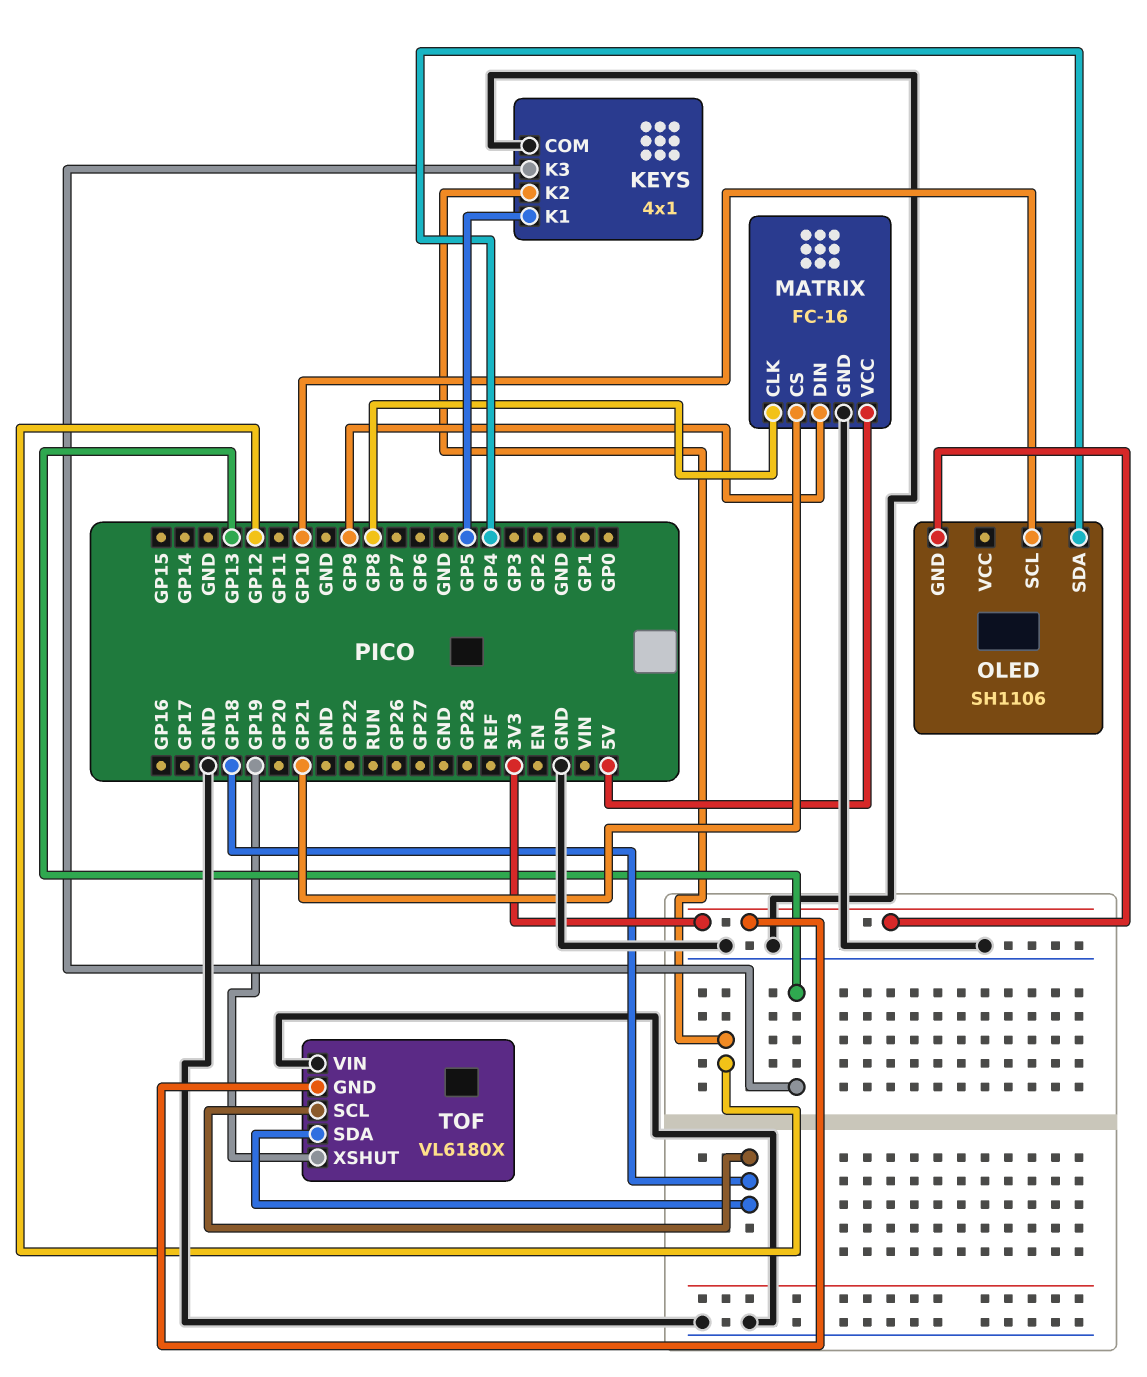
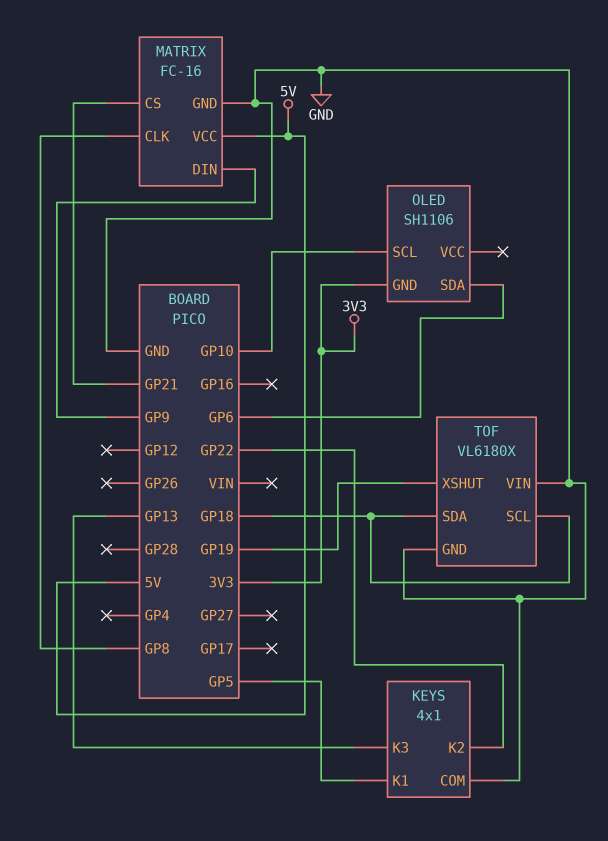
KEYS pin K2: GP12 -> GP22
OLED pin SDA: GP4 -> GP6
TOF pin GND: 3V3 -> GND

